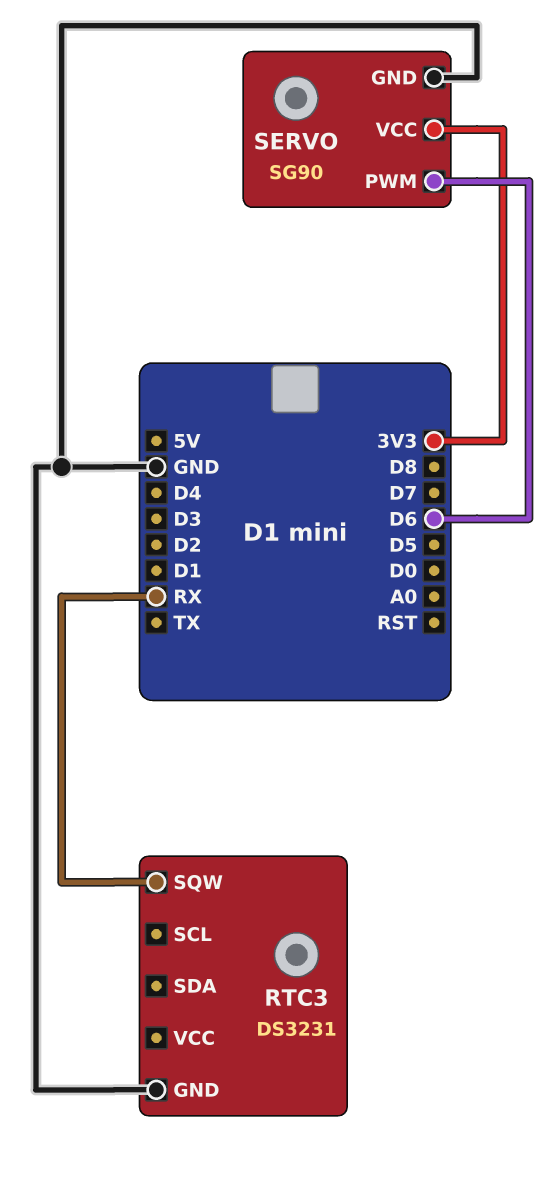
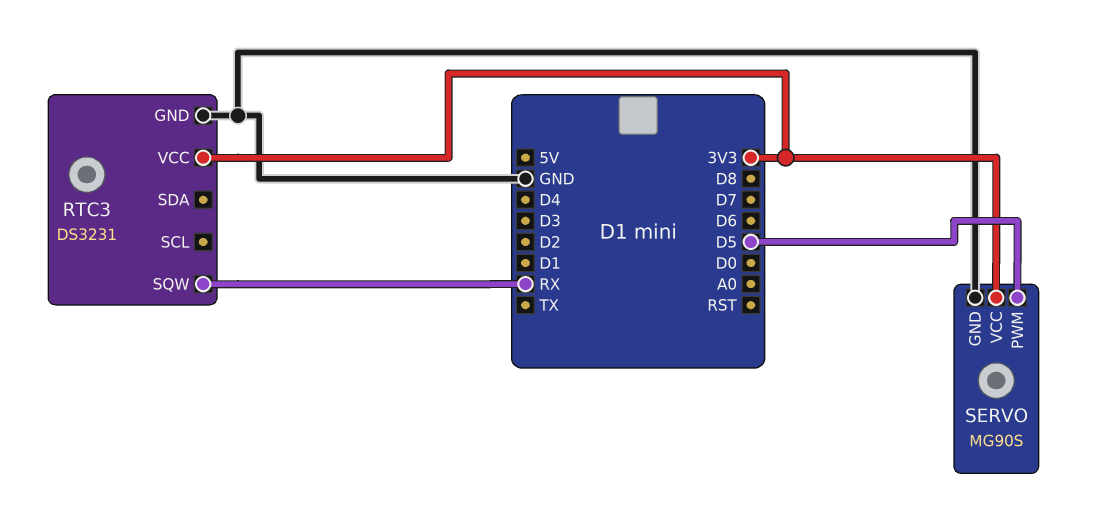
RTC3 pin VCC: none -> 3V3
SERVO: SG90 -> MG90S
SERVO pin PWM: D6 -> D5

